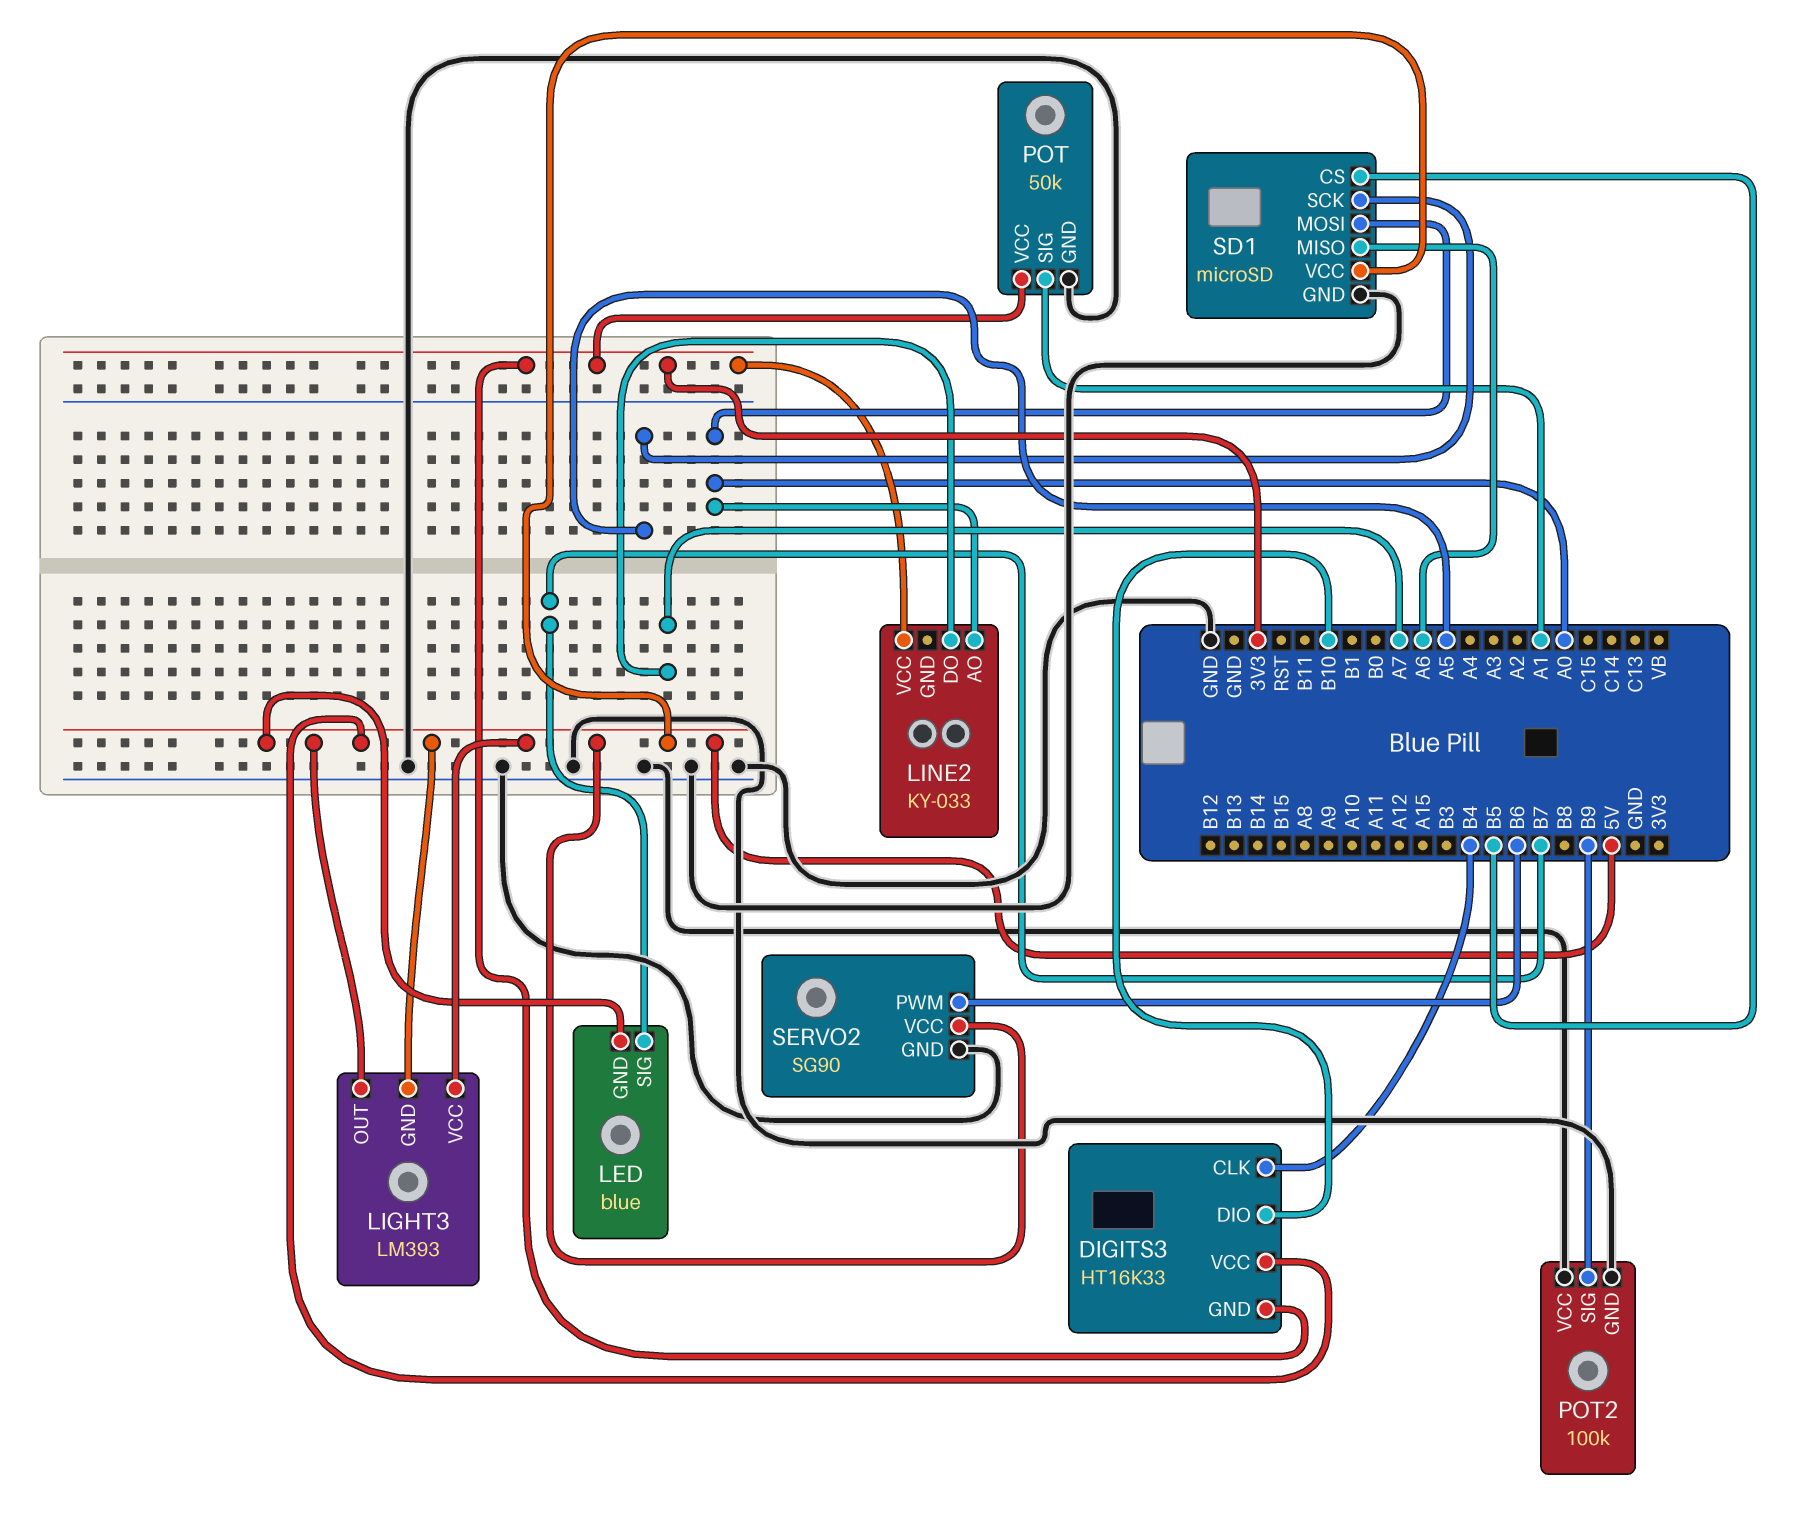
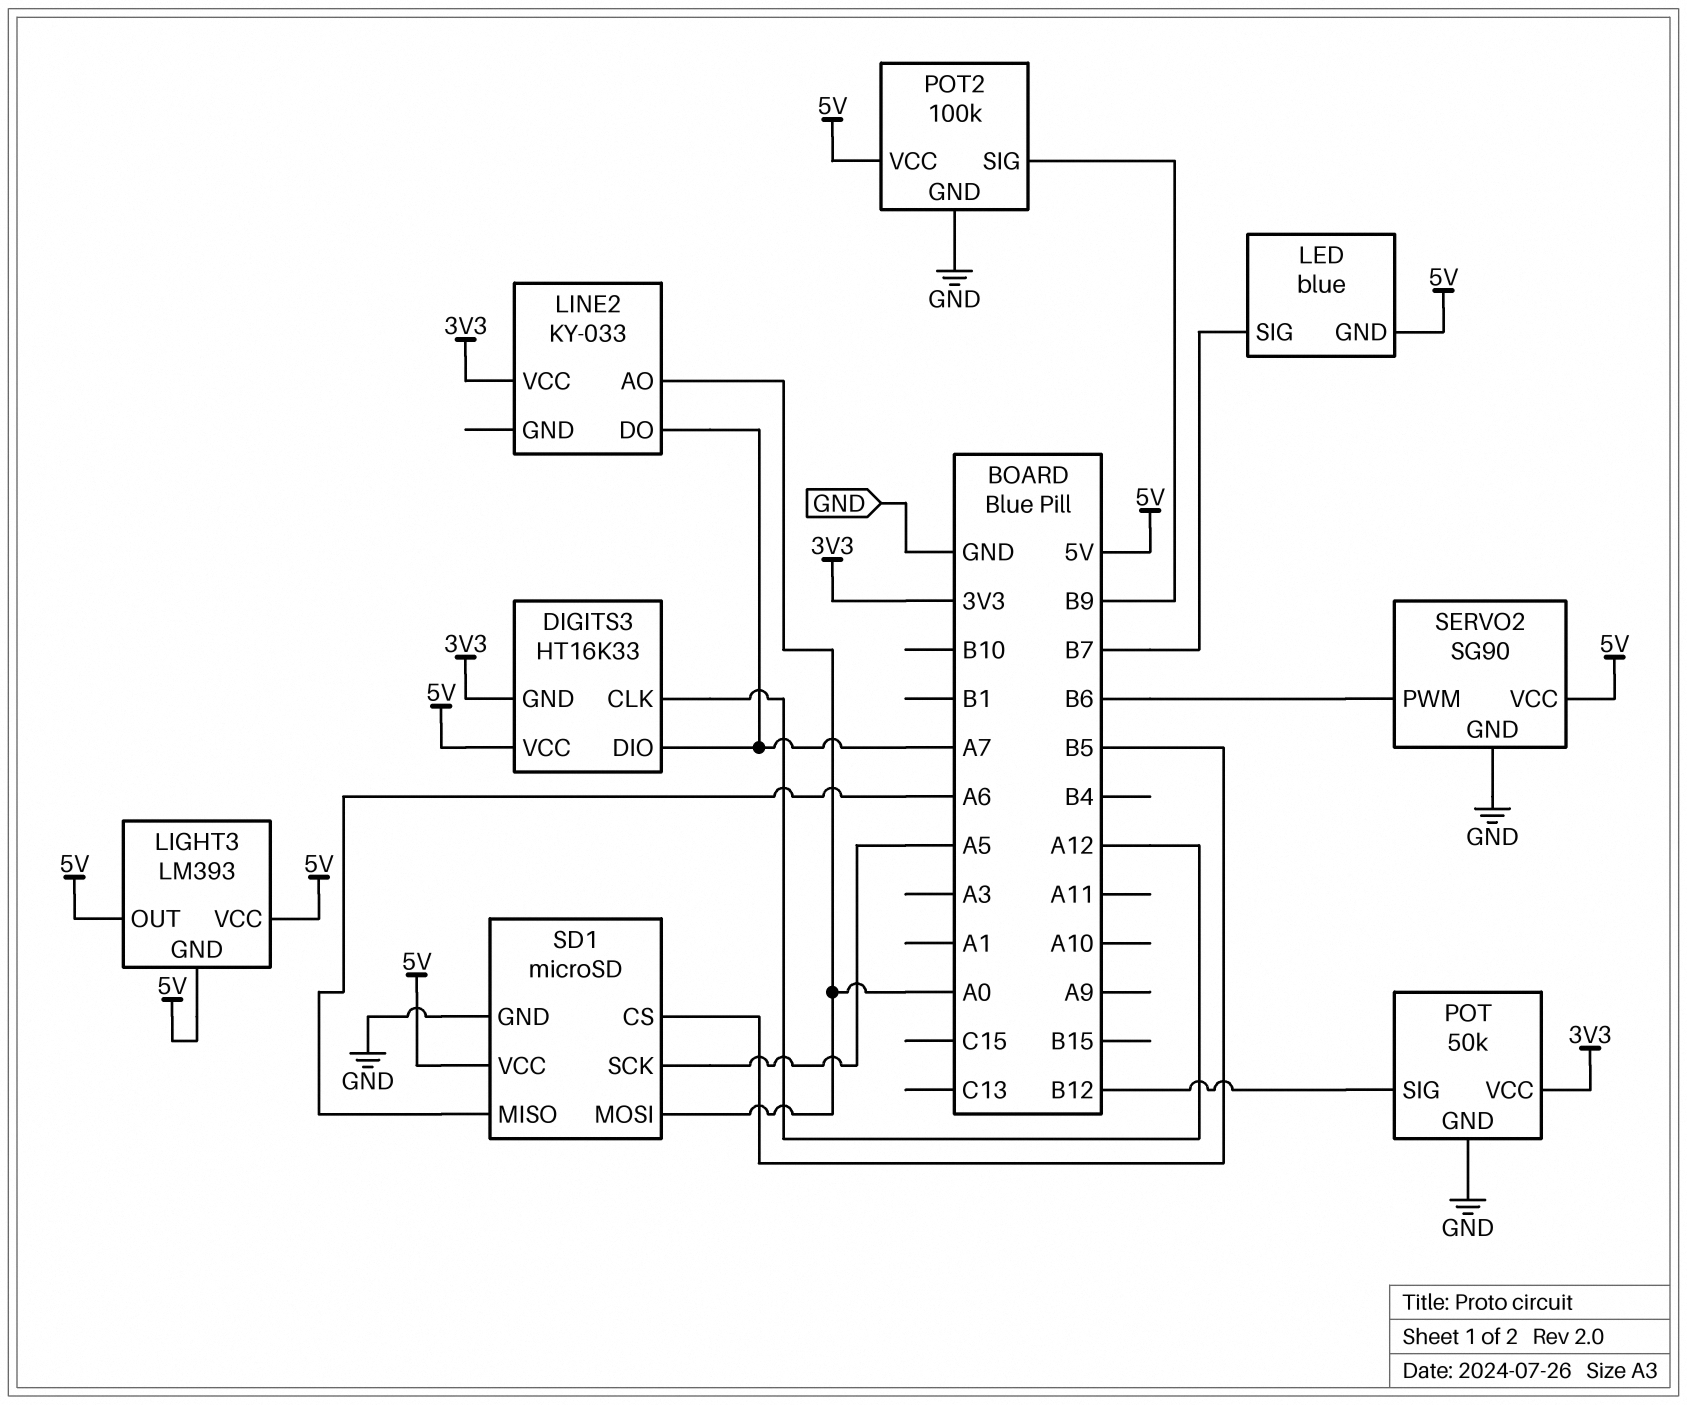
DIGITS3 pin CLK: B4 -> A12
DIGITS3 pin DIO: B10 -> A7
POT pin SIG: A1 -> B12
POT2 pin VCC: GND -> 5V

